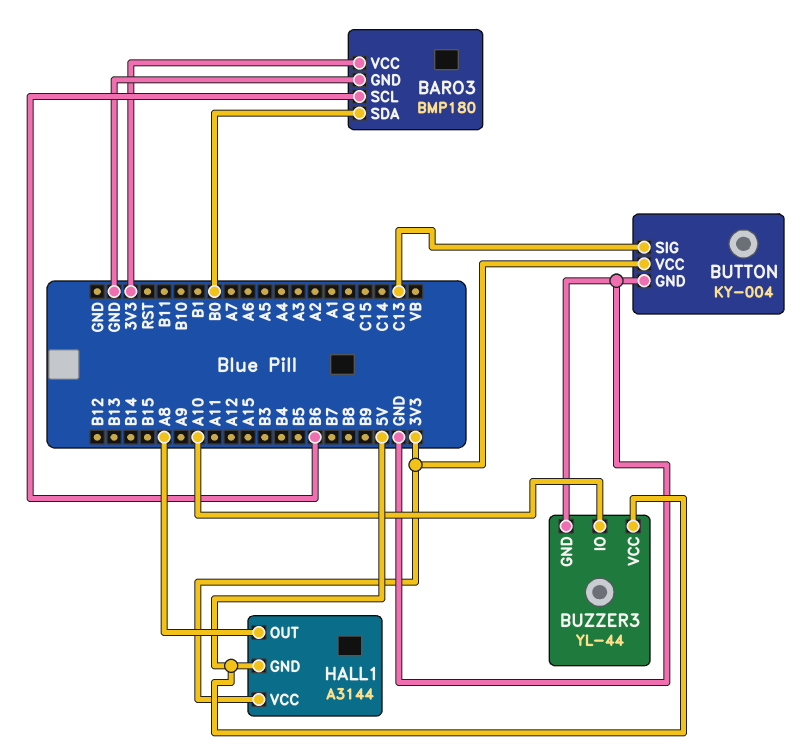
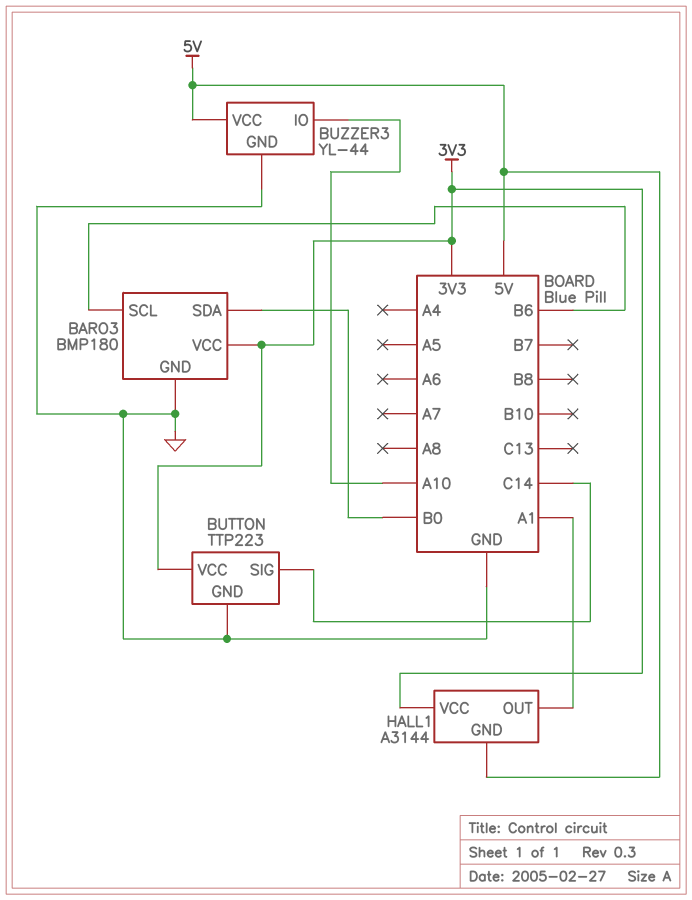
BUTTON: KY-004 -> TTP223
BUTTON pin SIG: C13 -> C14
HALL1 pin OUT: A8 -> A1

